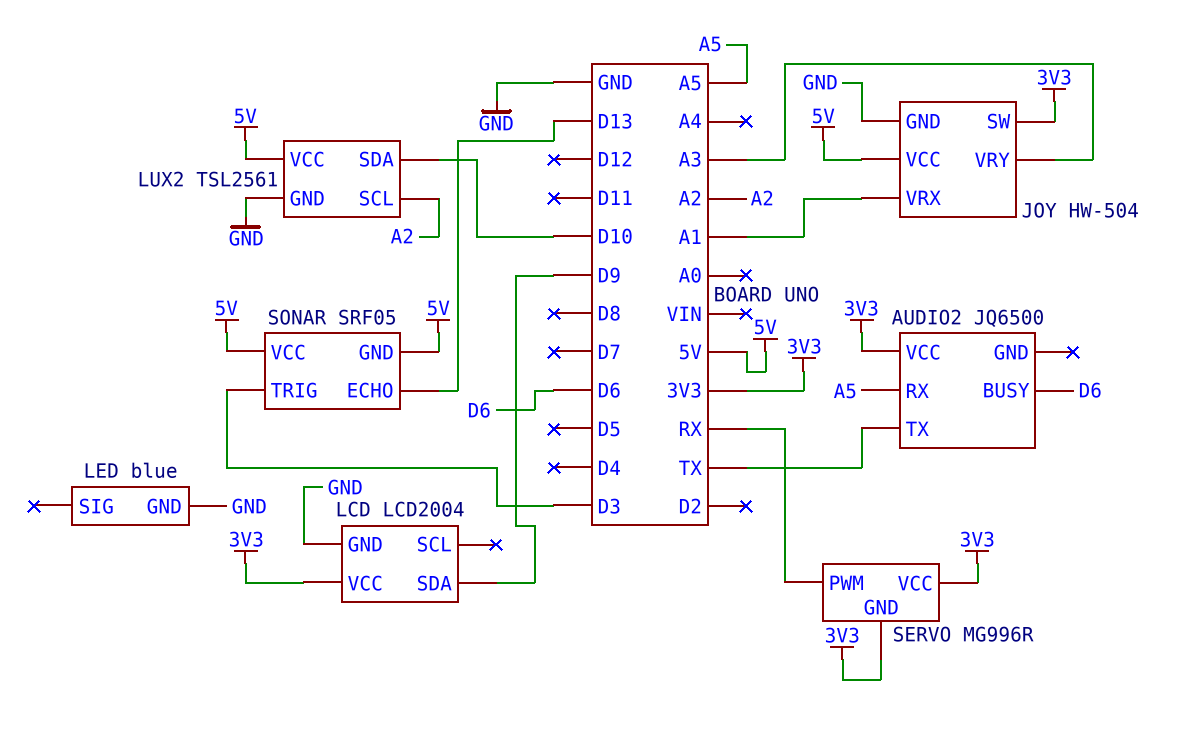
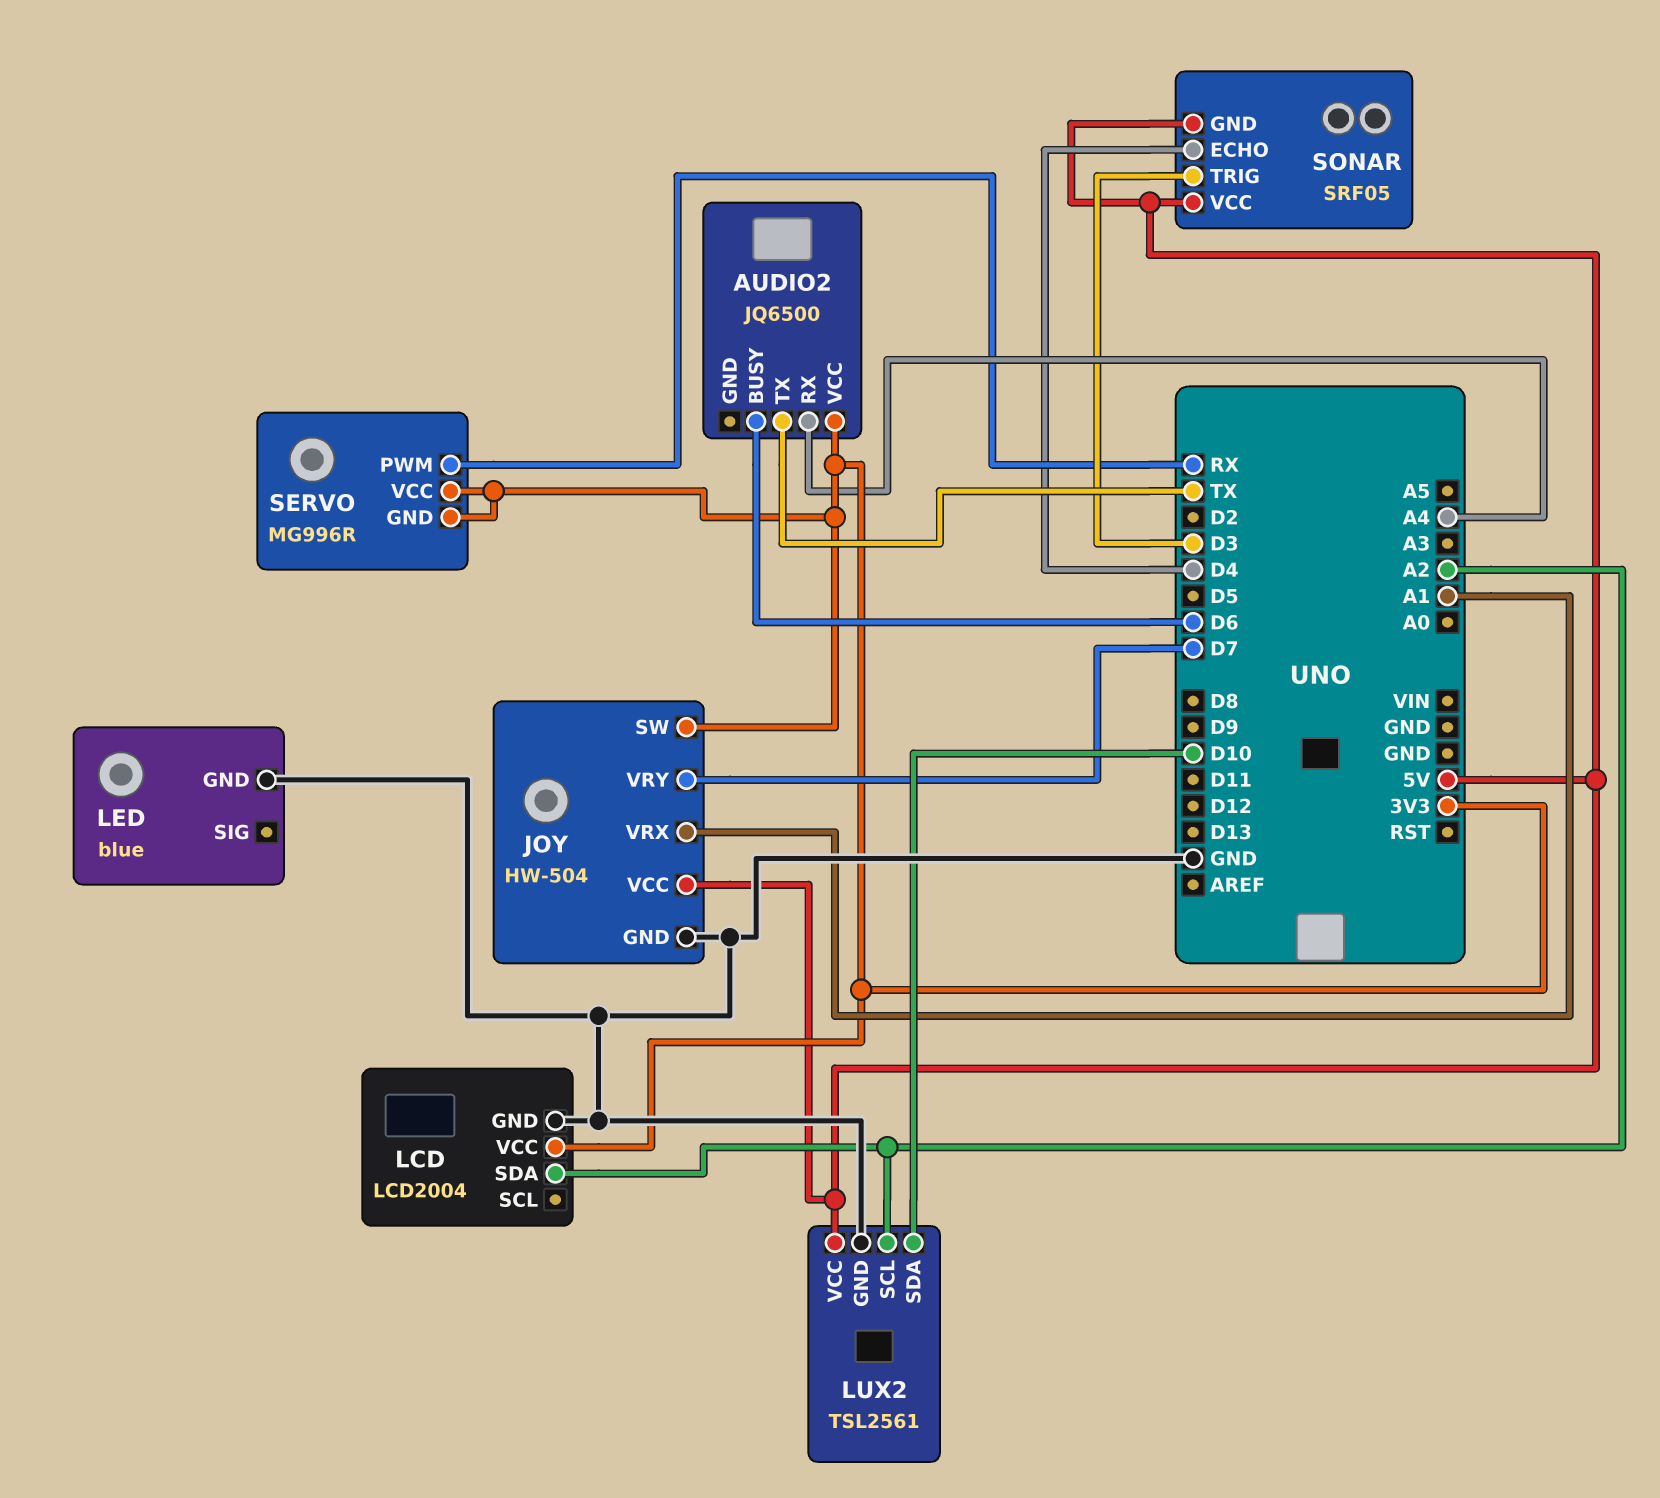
AUDIO2 pin RX: A5 -> A4
JOY pin VRY: A3 -> D7
LCD pin SDA: D9 -> A2
SONAR pin ECHO: D13 -> D4

